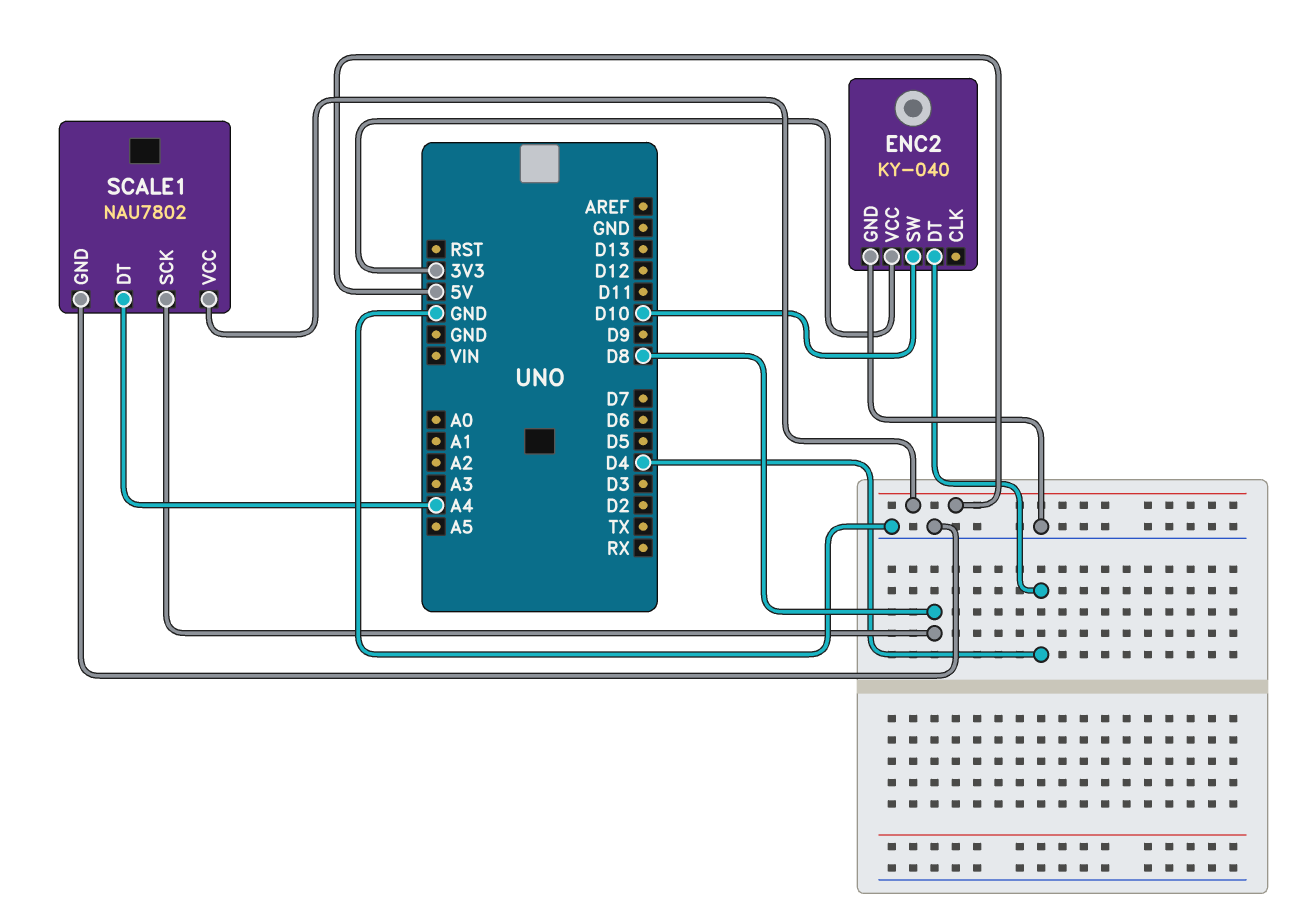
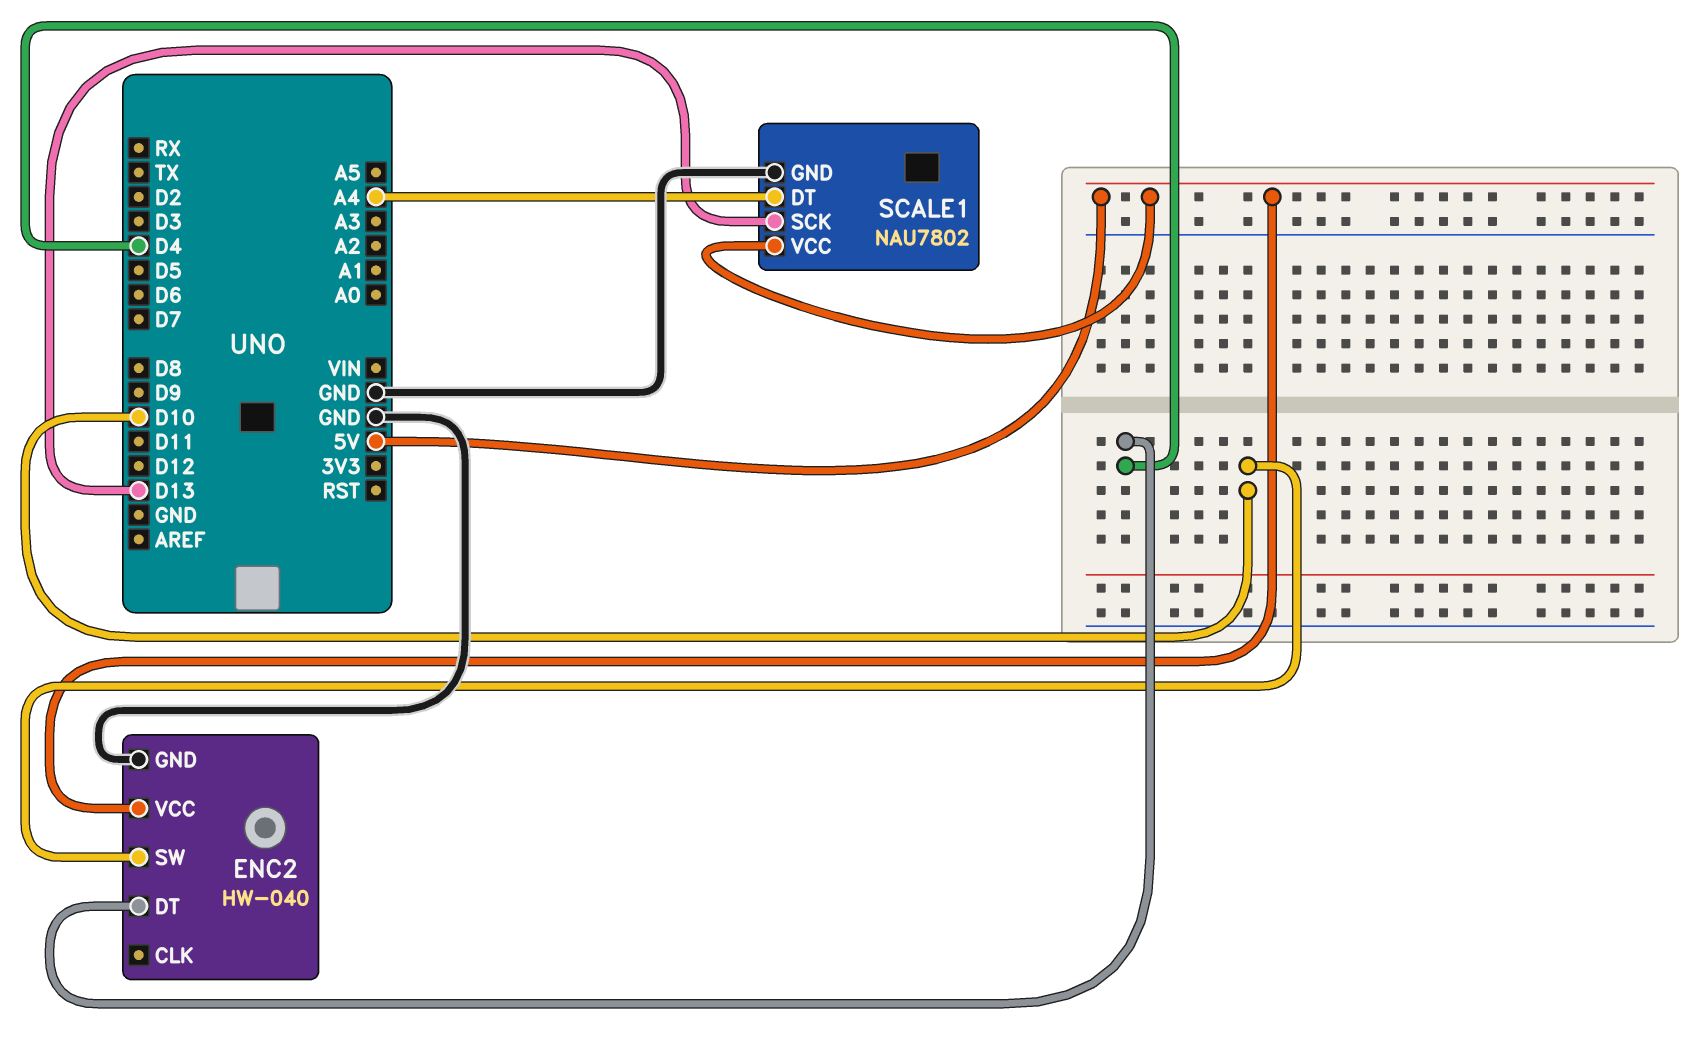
ENC2: KY-040 -> HW-040
ENC2 pin VCC: 3V3 -> 5V
SCALE1 pin SCK: D8 -> D13

